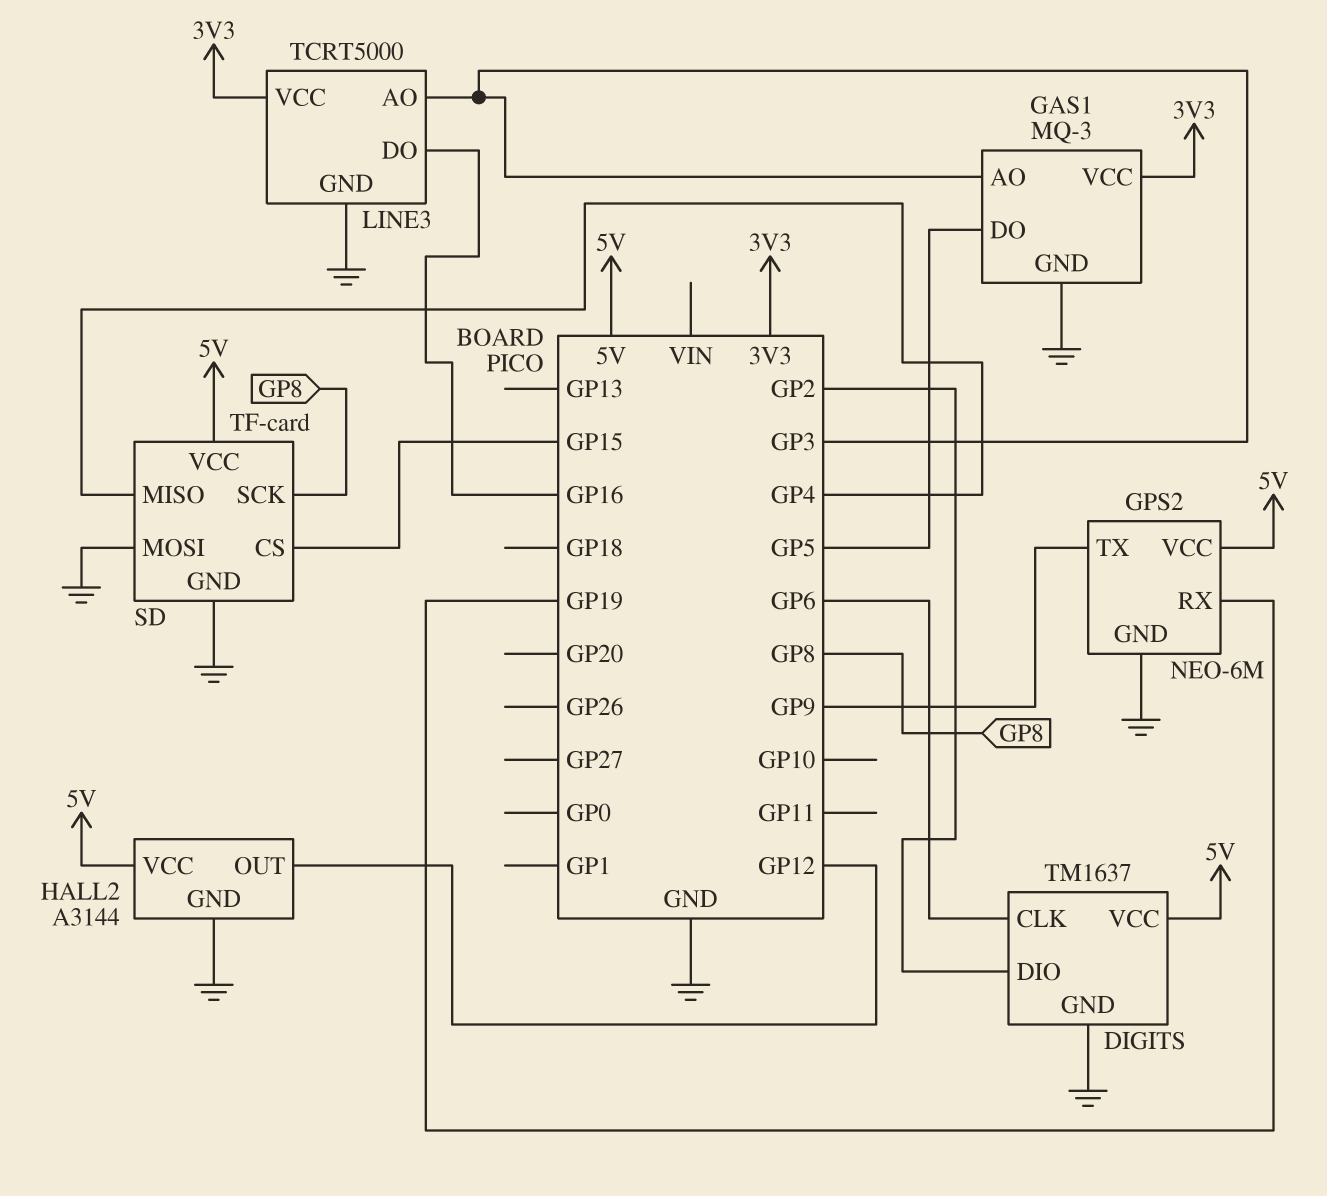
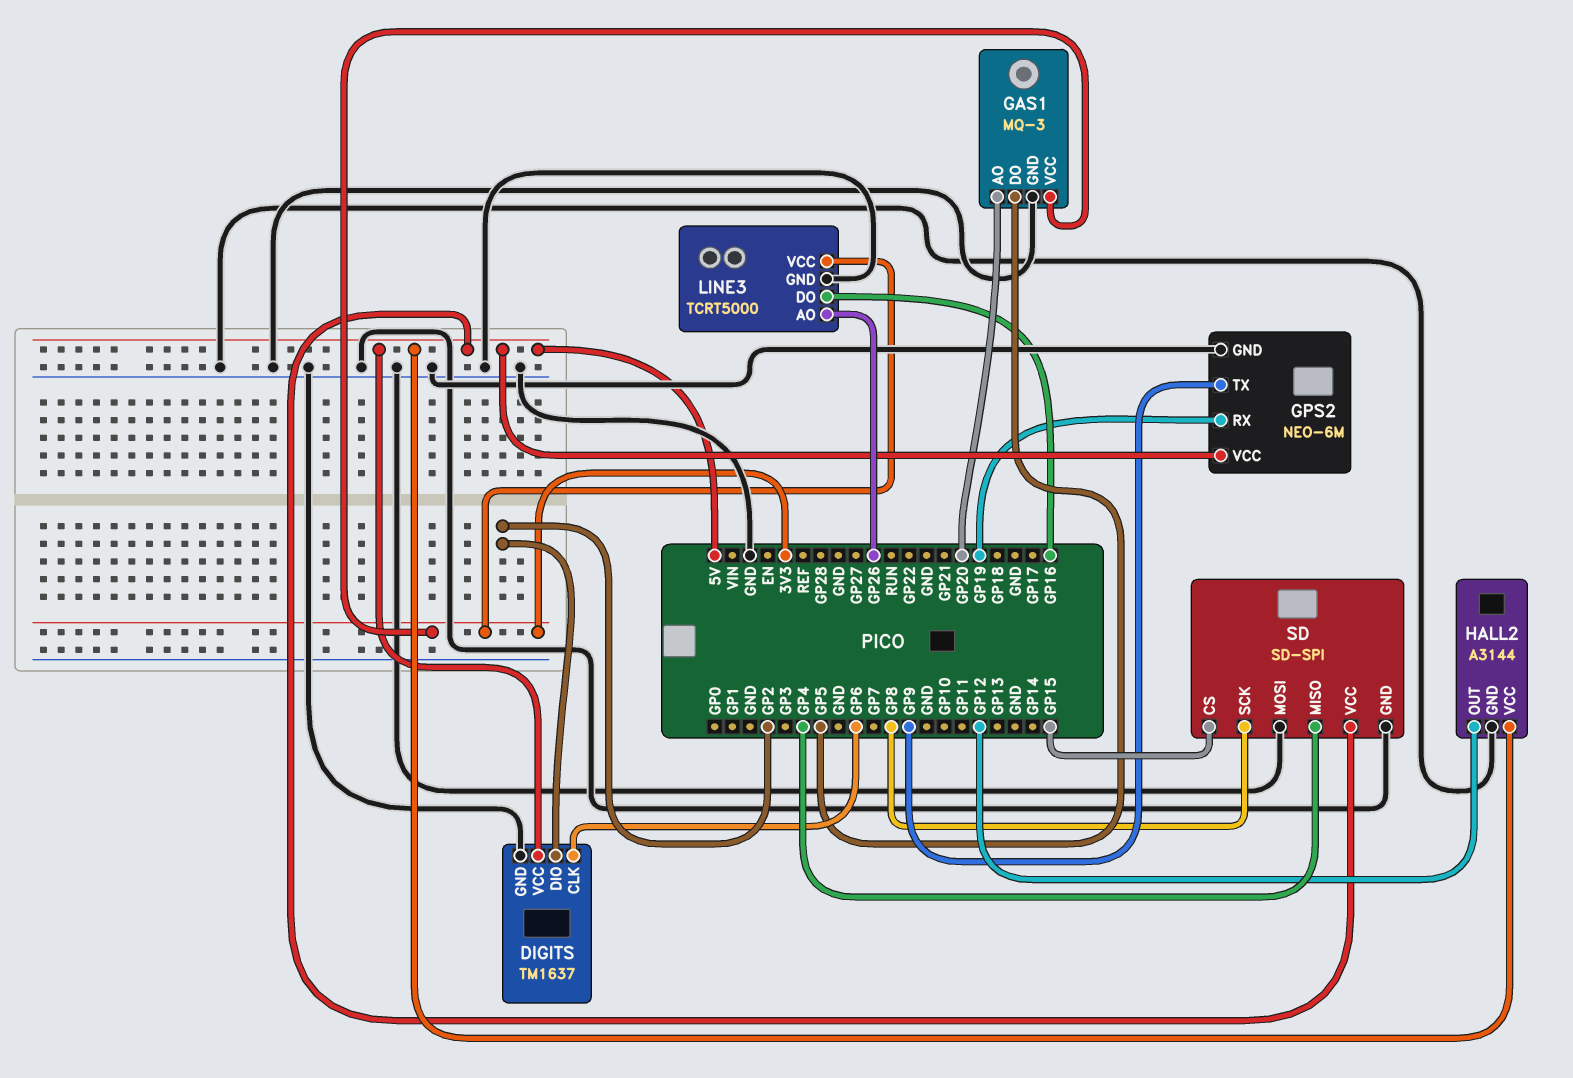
GAS1 pin AO: GP3 -> GP20
LINE3 pin AO: GP3 -> GP26
SD: TF-card -> SD-SPI

